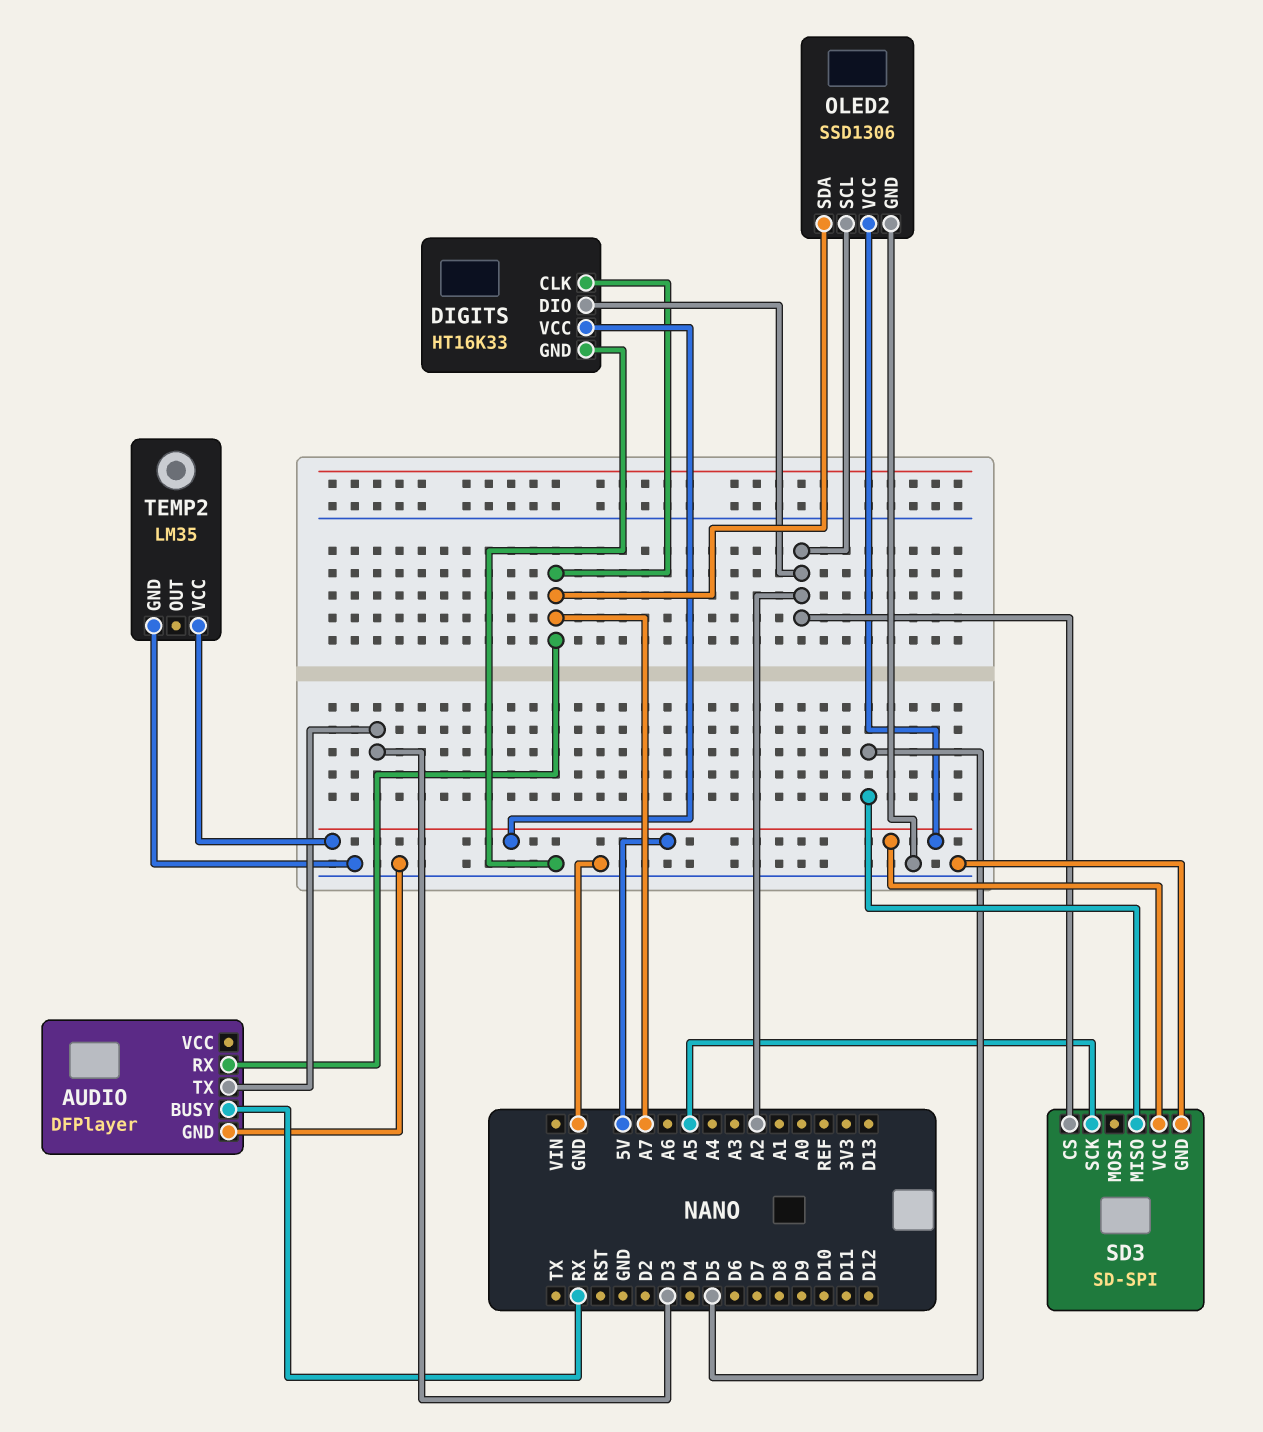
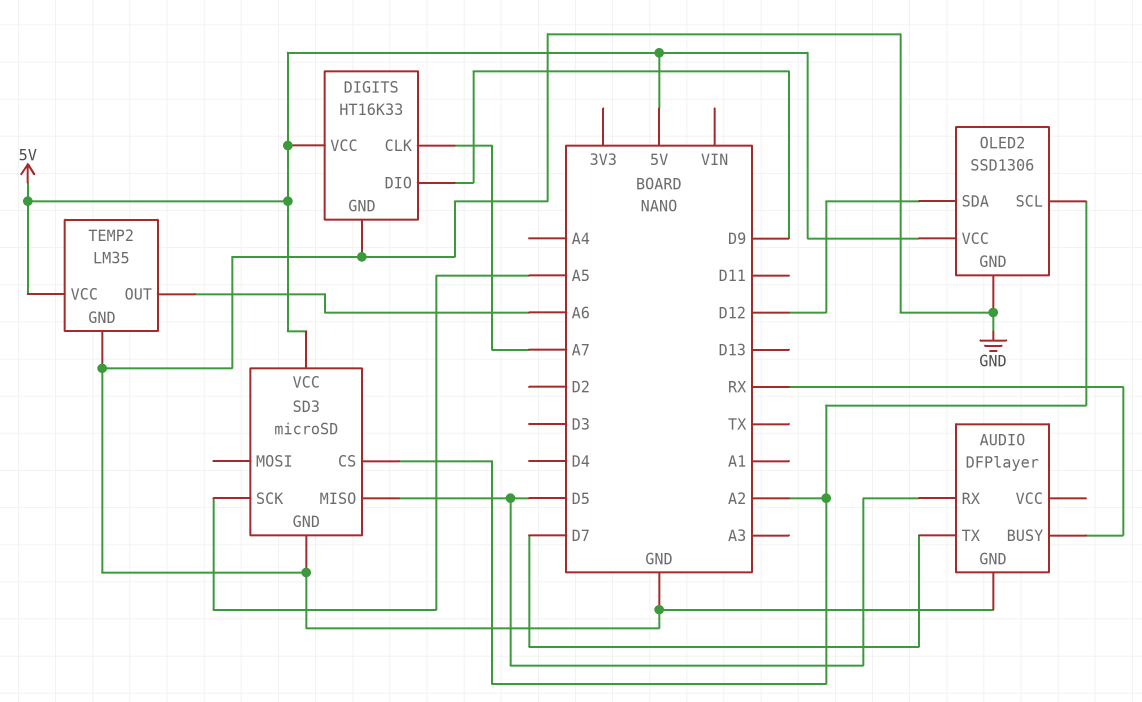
AUDIO pin RX: A7 -> D5
AUDIO pin TX: D3 -> D7
DIGITS pin DIO: A2 -> D9
OLED2 pin SDA: A7 -> D12
SD3: SD-SPI -> microSD
TEMP2 pin OUT: none -> A6

